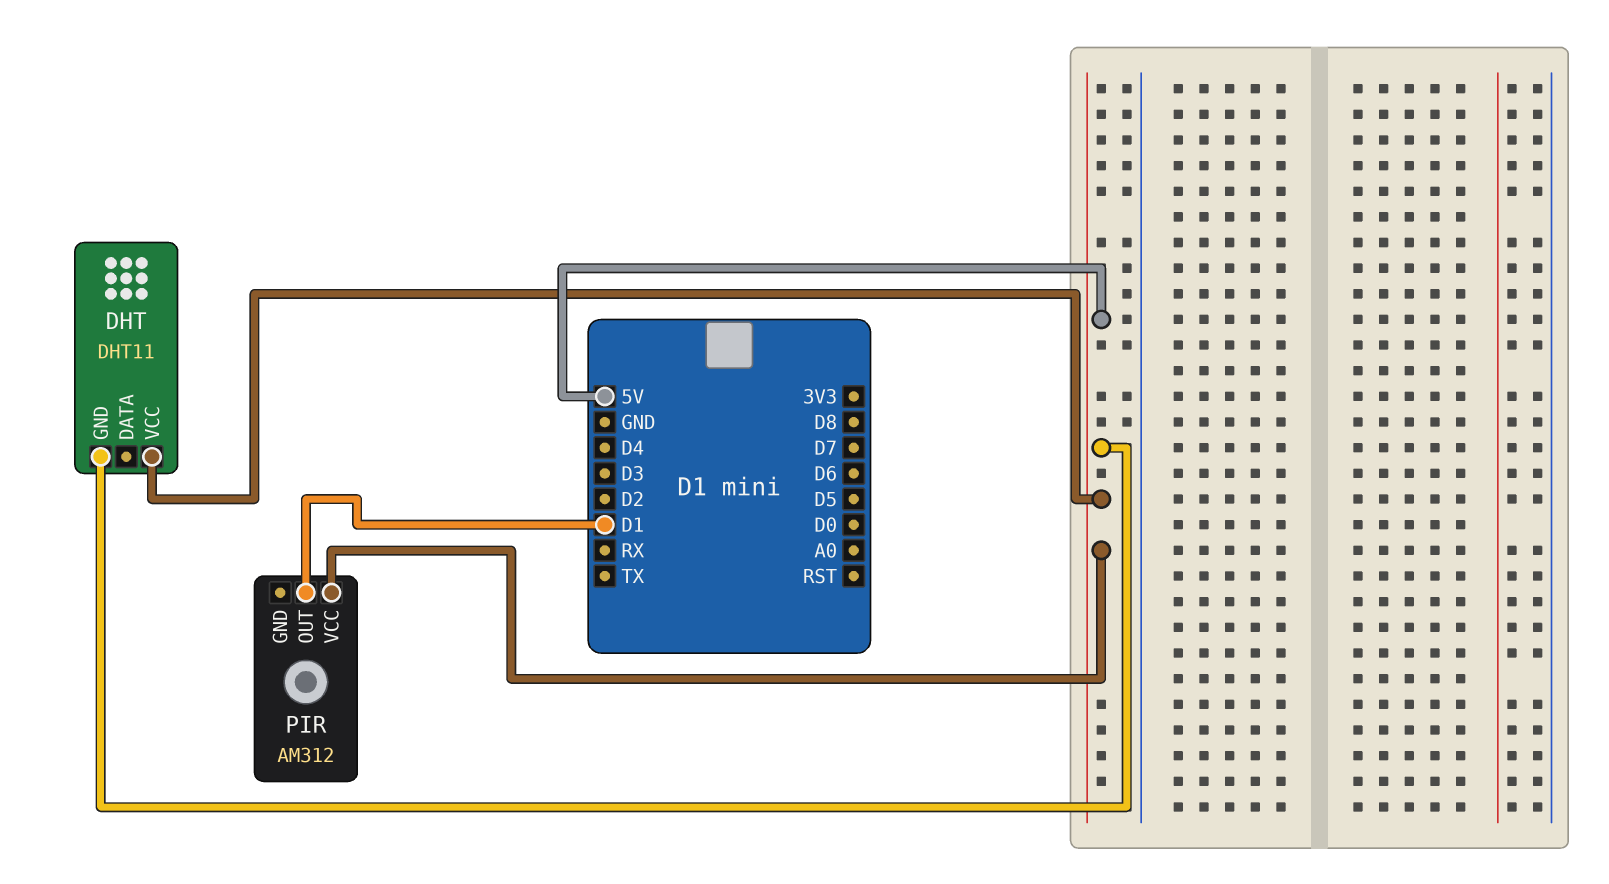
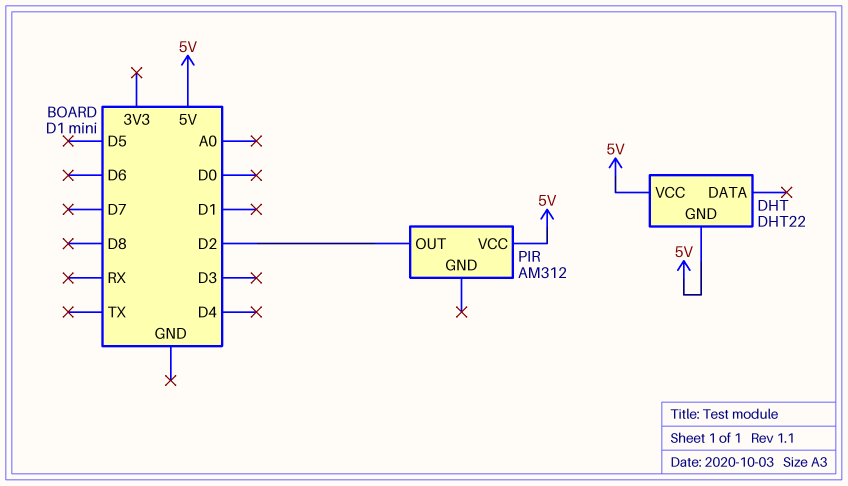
DHT: DHT11 -> DHT22
PIR pin OUT: D1 -> D2

